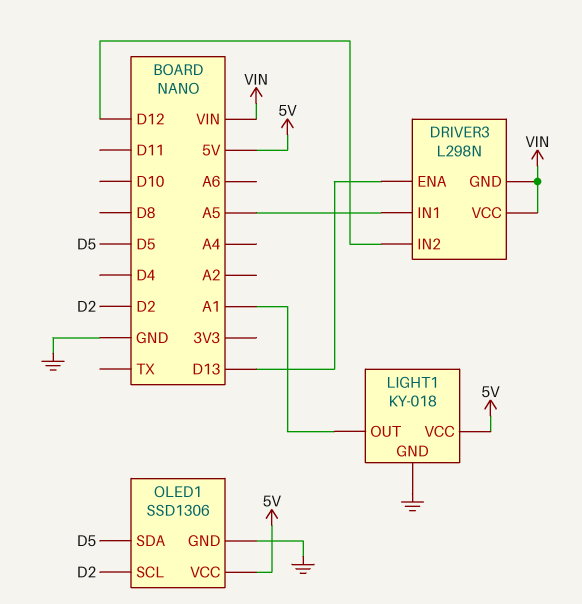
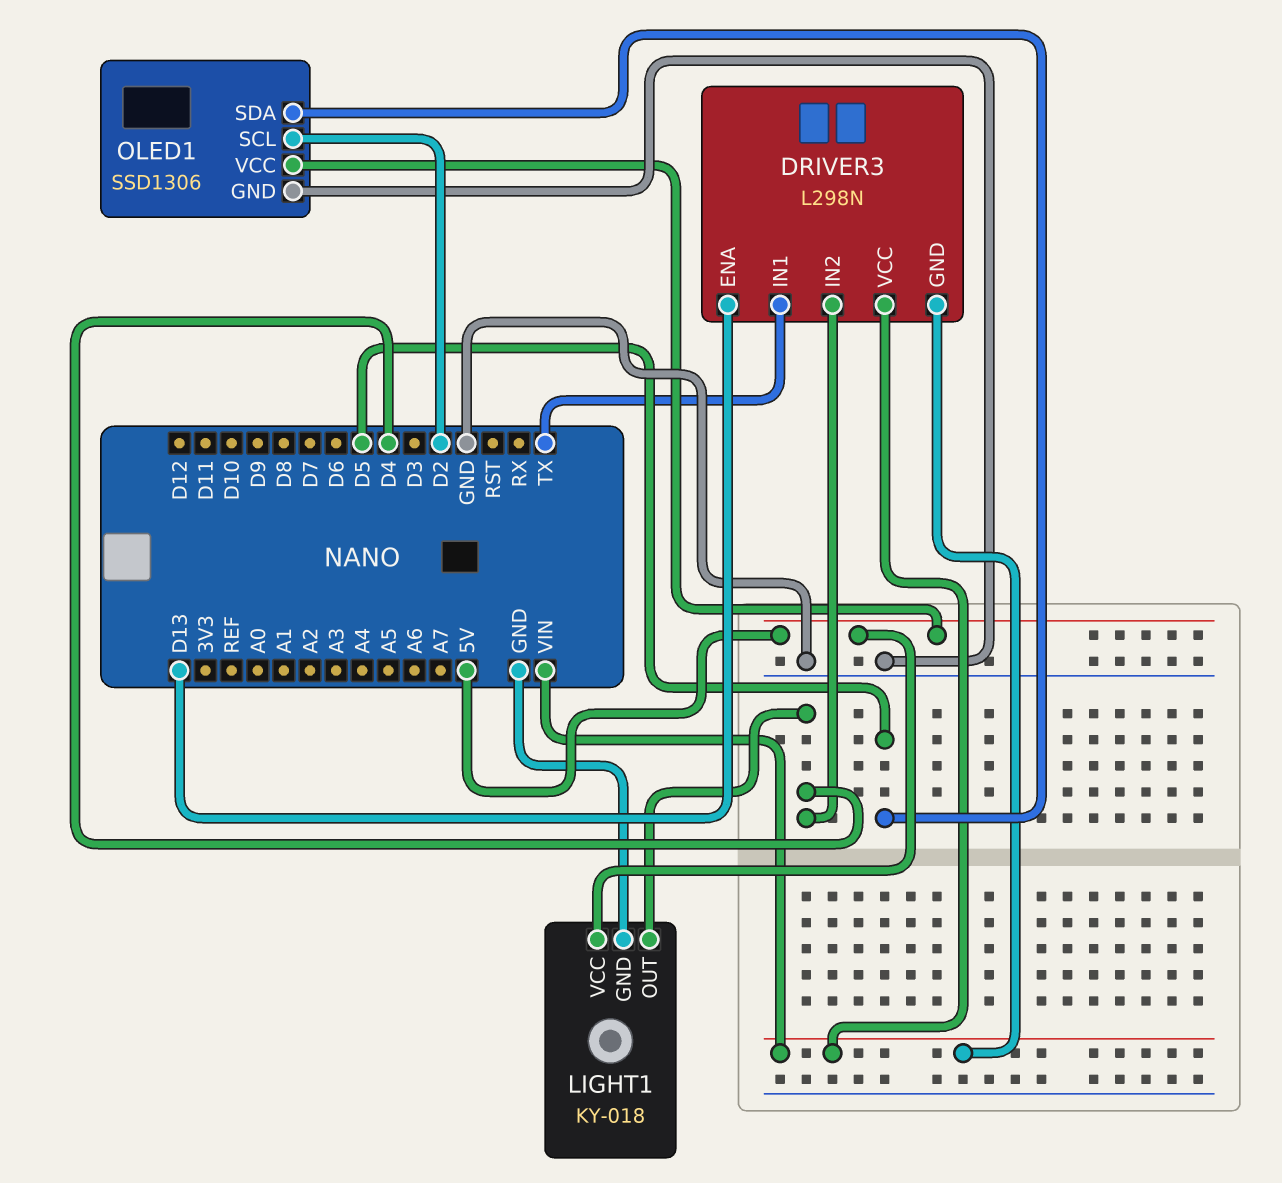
DRIVER3 pin IN1: A5 -> TX
DRIVER3 pin IN2: D12 -> D4
LIGHT1 pin OUT: A1 -> D4

